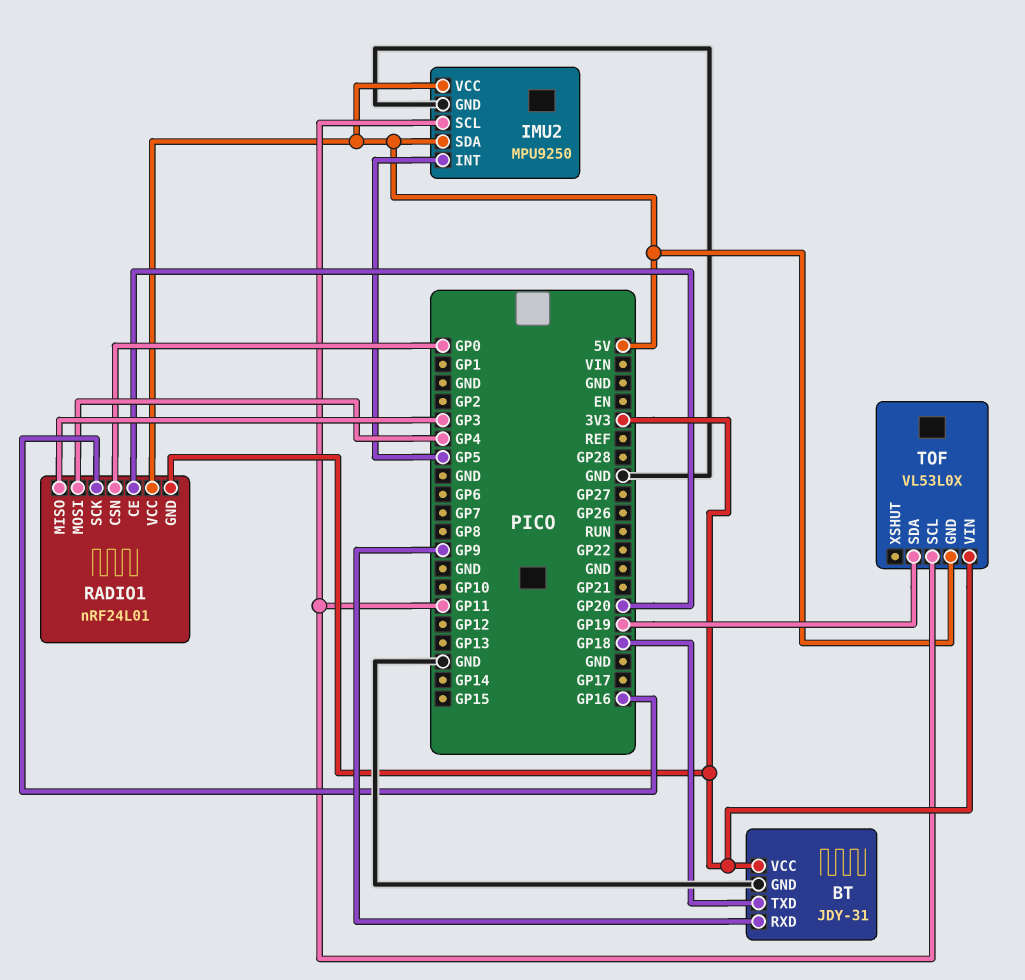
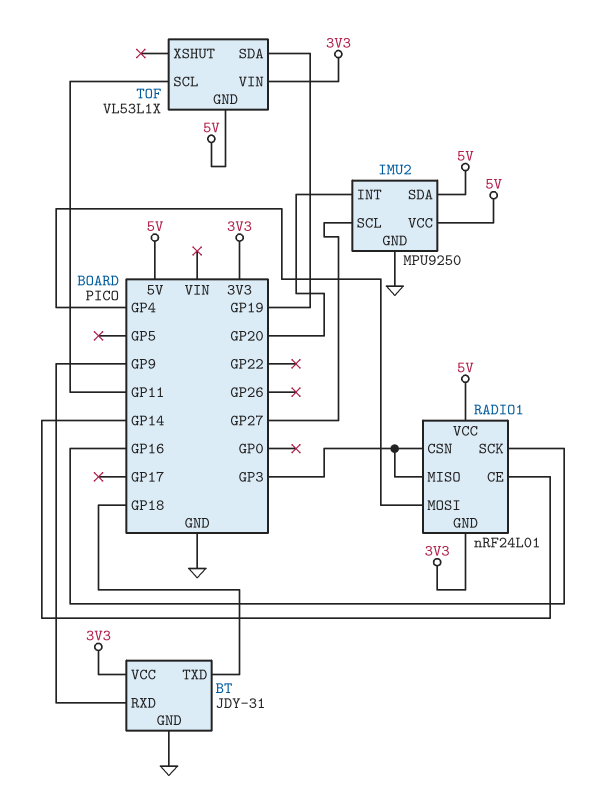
IMU2 pin INT: GP5 -> GP20
IMU2 pin SCL: GP11 -> GP27
RADIO1 pin CE: GP20 -> GP14
RADIO1 pin CSN: GP0 -> GP3
TOF: VL53L0X -> VL53L1X

